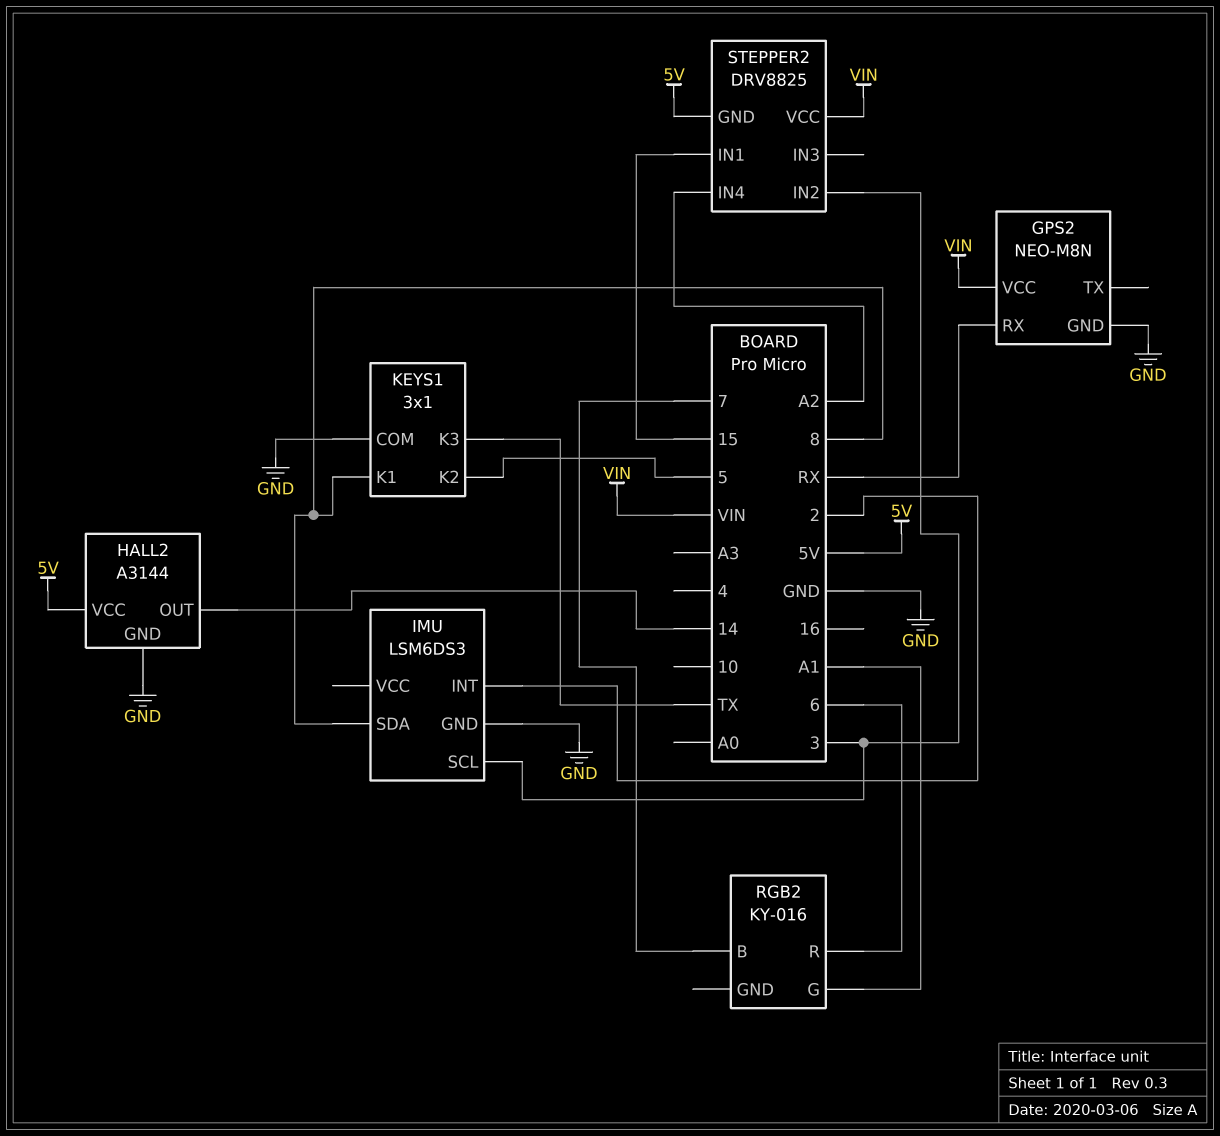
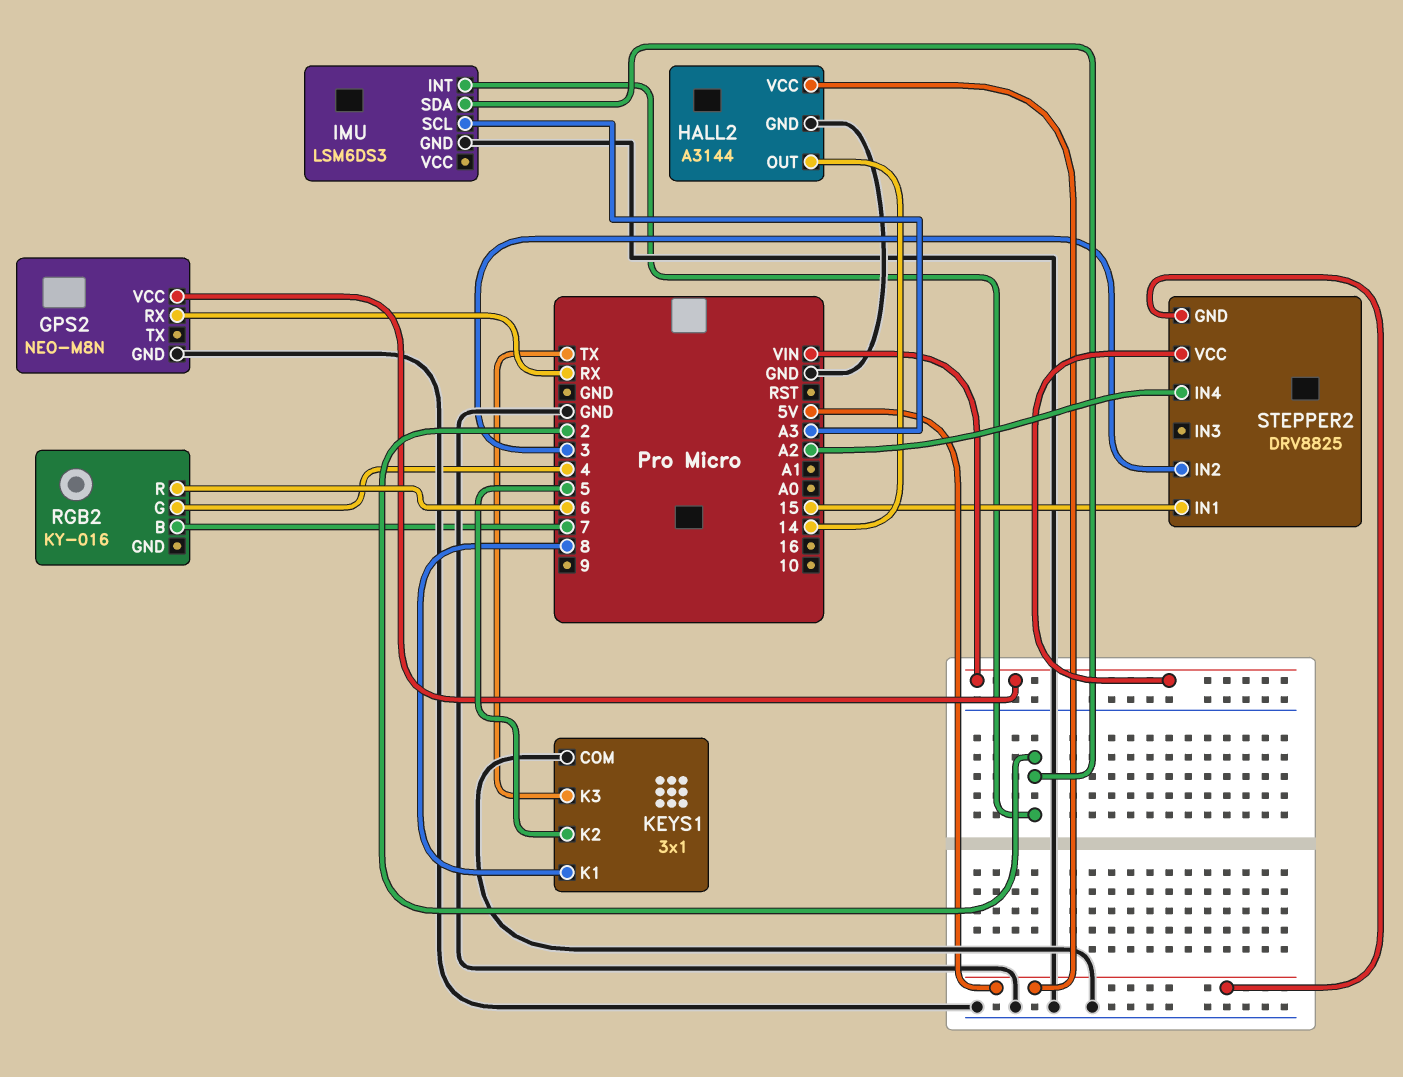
IMU pin SCL: 3 -> A3
IMU pin SDA: 8 -> 2
RGB2 pin G: A1 -> 4

